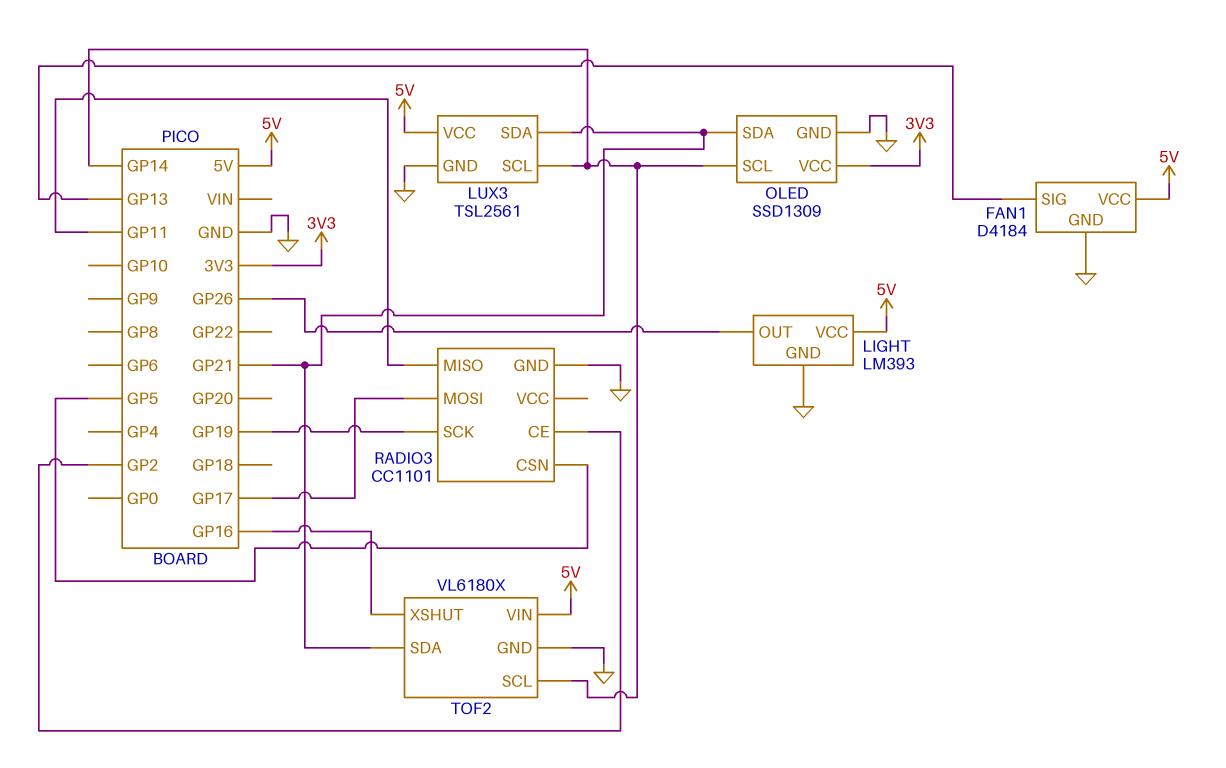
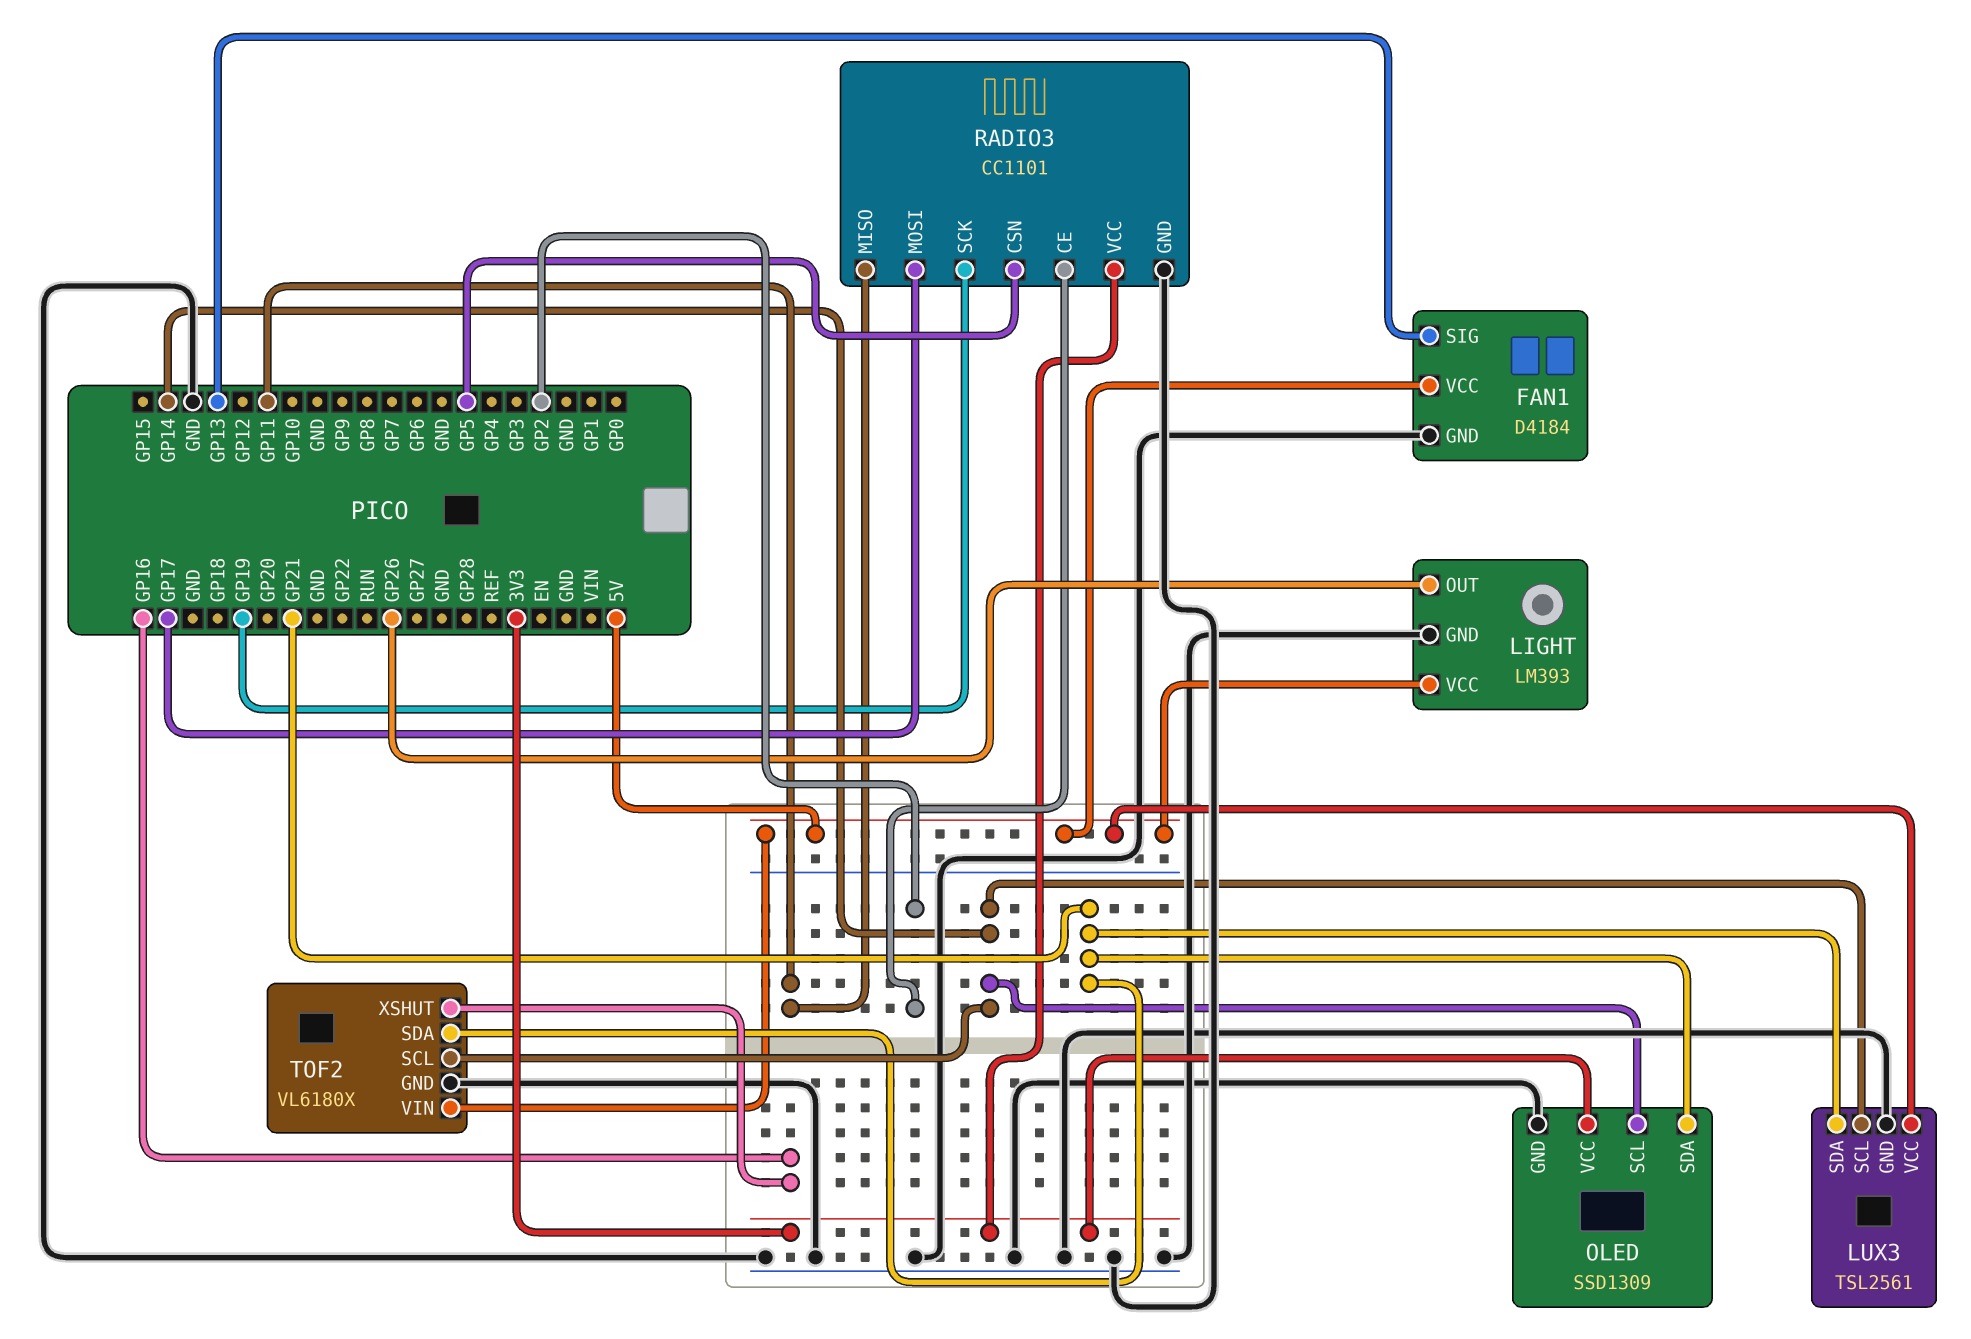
RADIO3 pin VCC: none -> 3V3

